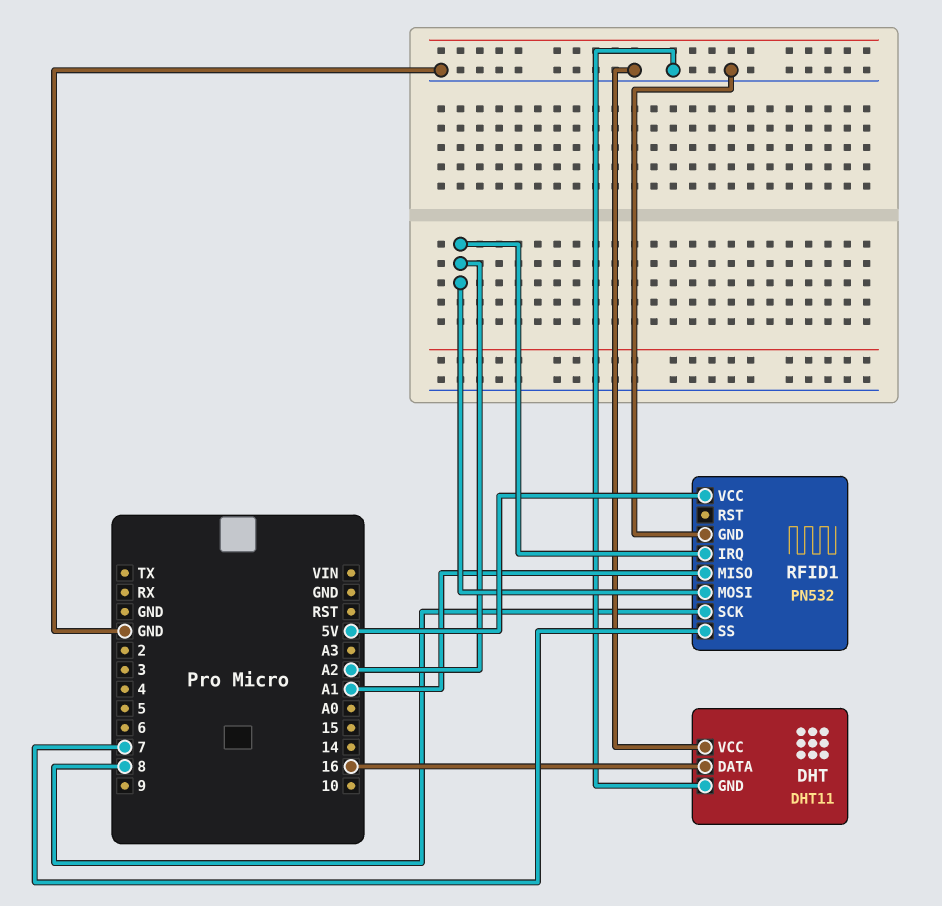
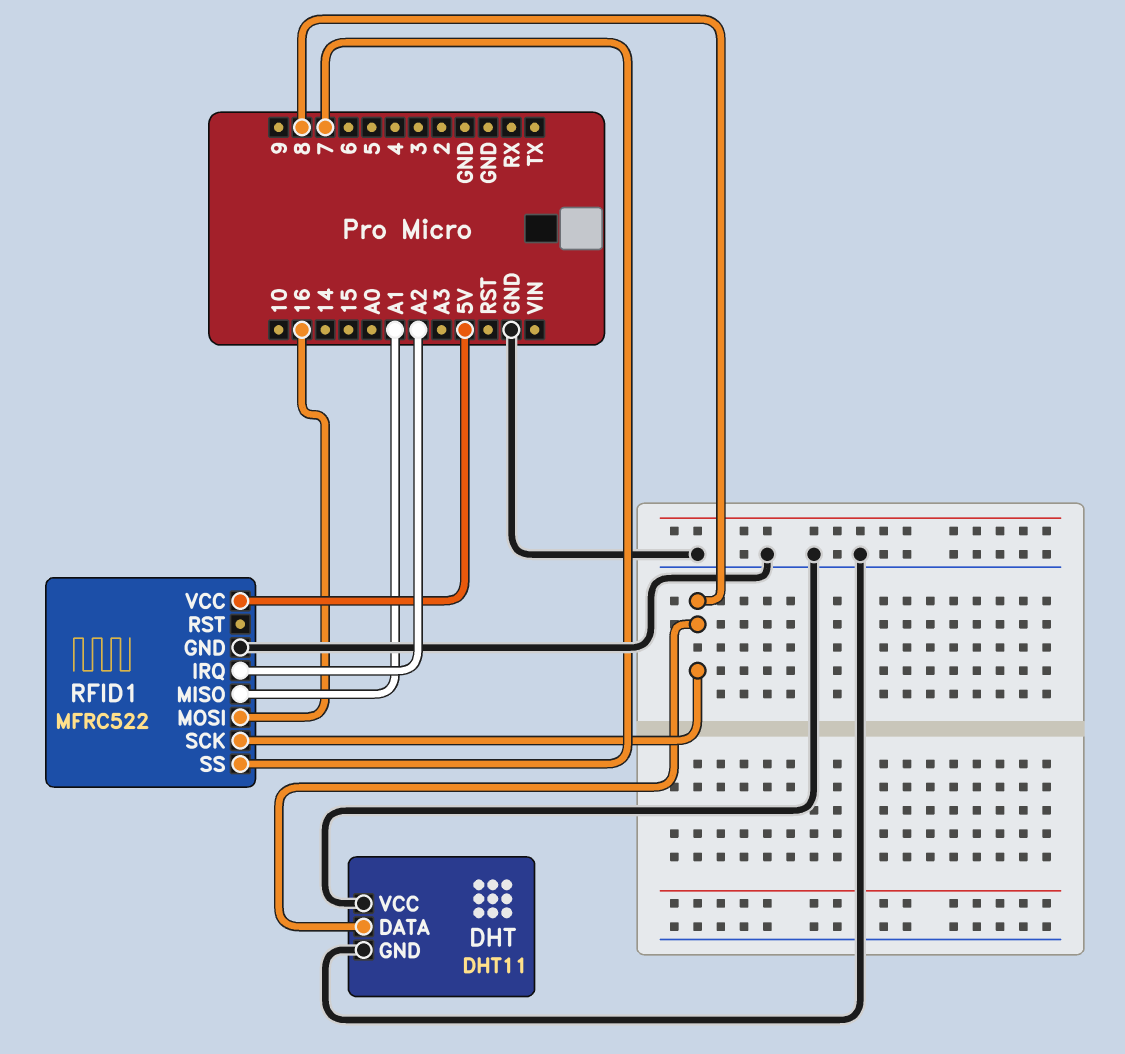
DHT pin DATA: 16 -> 8
RFID1: PN532 -> MFRC522
RFID1 pin MOSI: A2 -> 16

